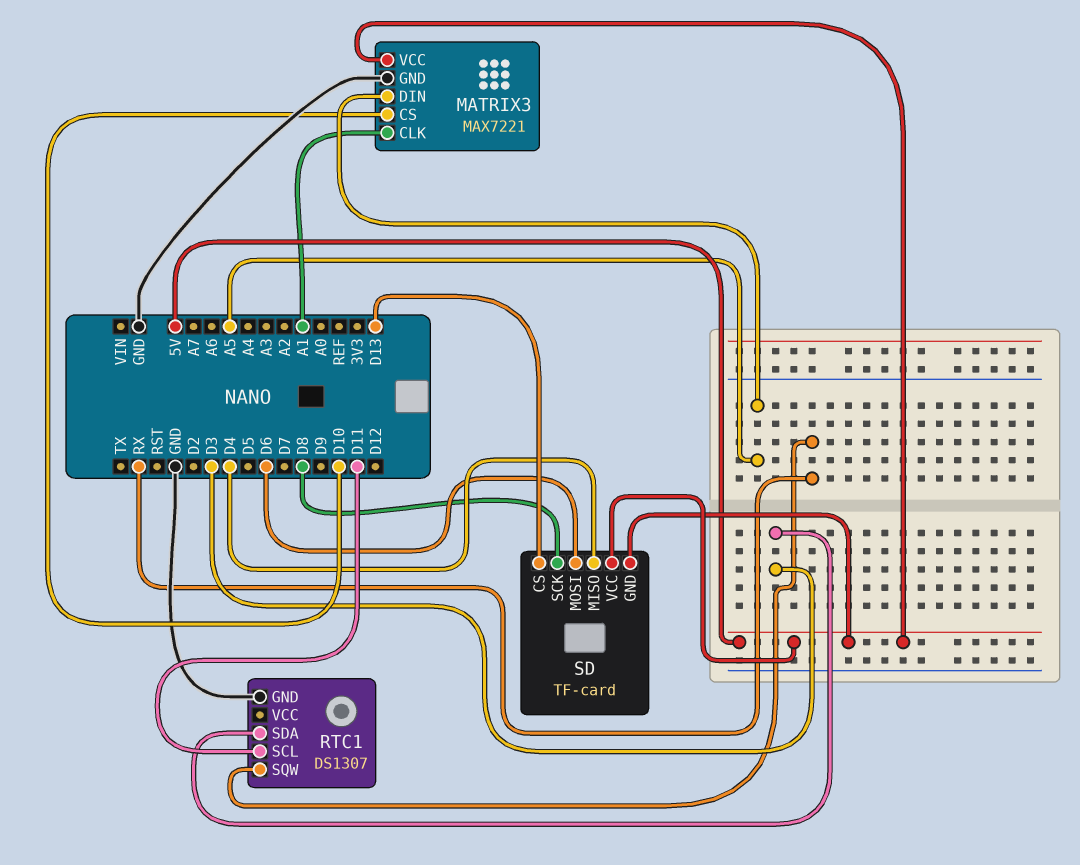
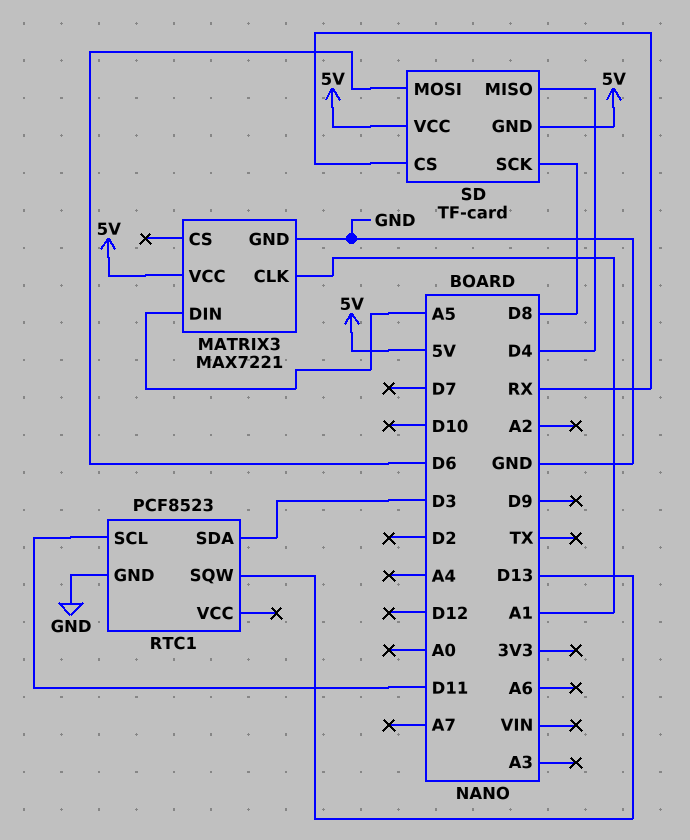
MATRIX3 pin CS: D10 -> none
RTC1: DS1307 -> PCF8523
RTC1 pin SQW: RX -> D13
SD pin CS: D13 -> RX

